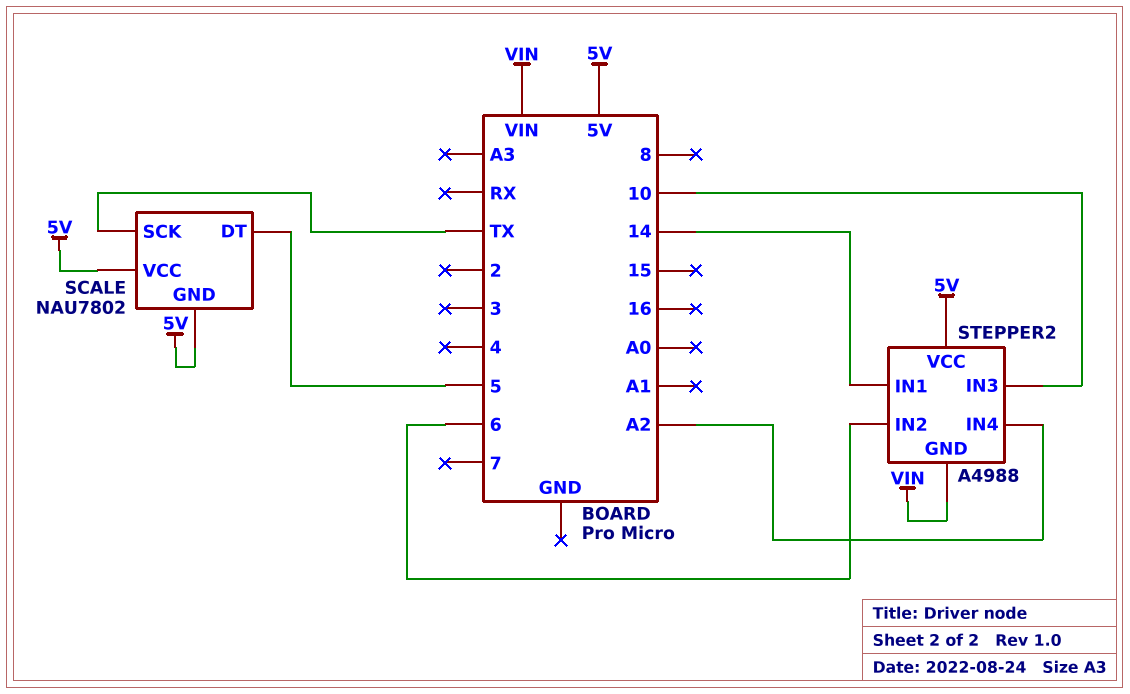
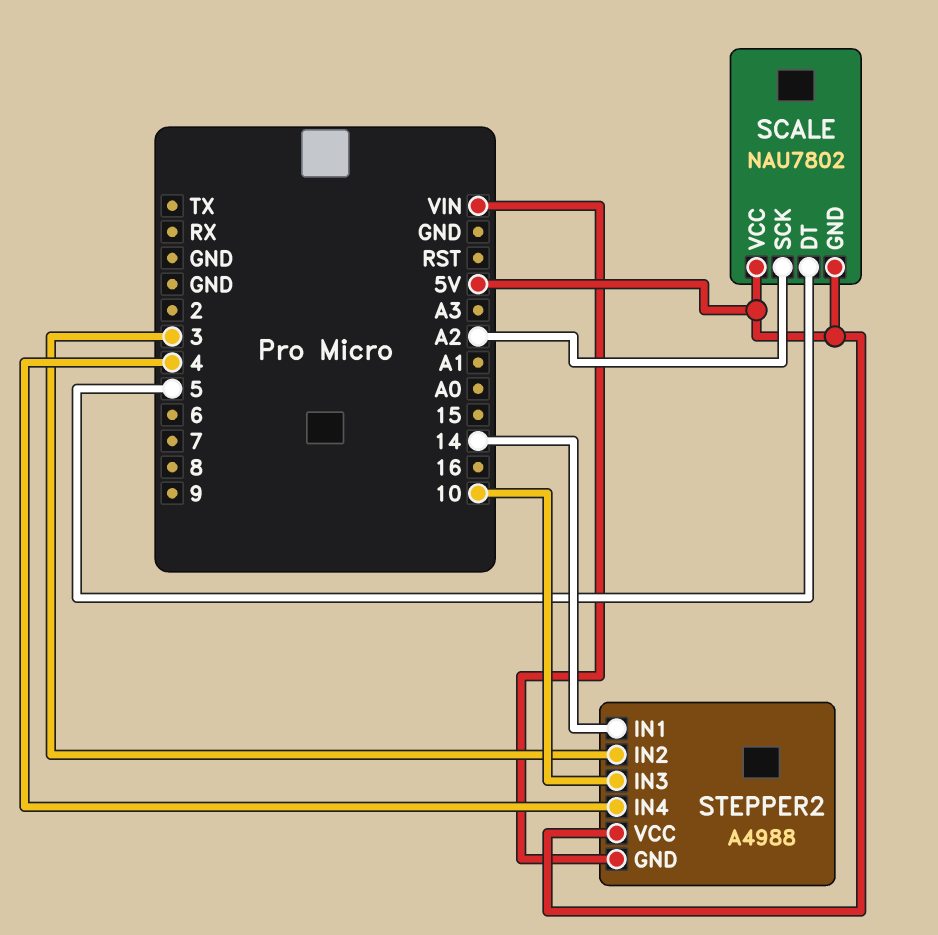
SCALE pin SCK: TX -> A2
STEPPER2 pin IN2: 6 -> 3
STEPPER2 pin IN4: A2 -> 4

